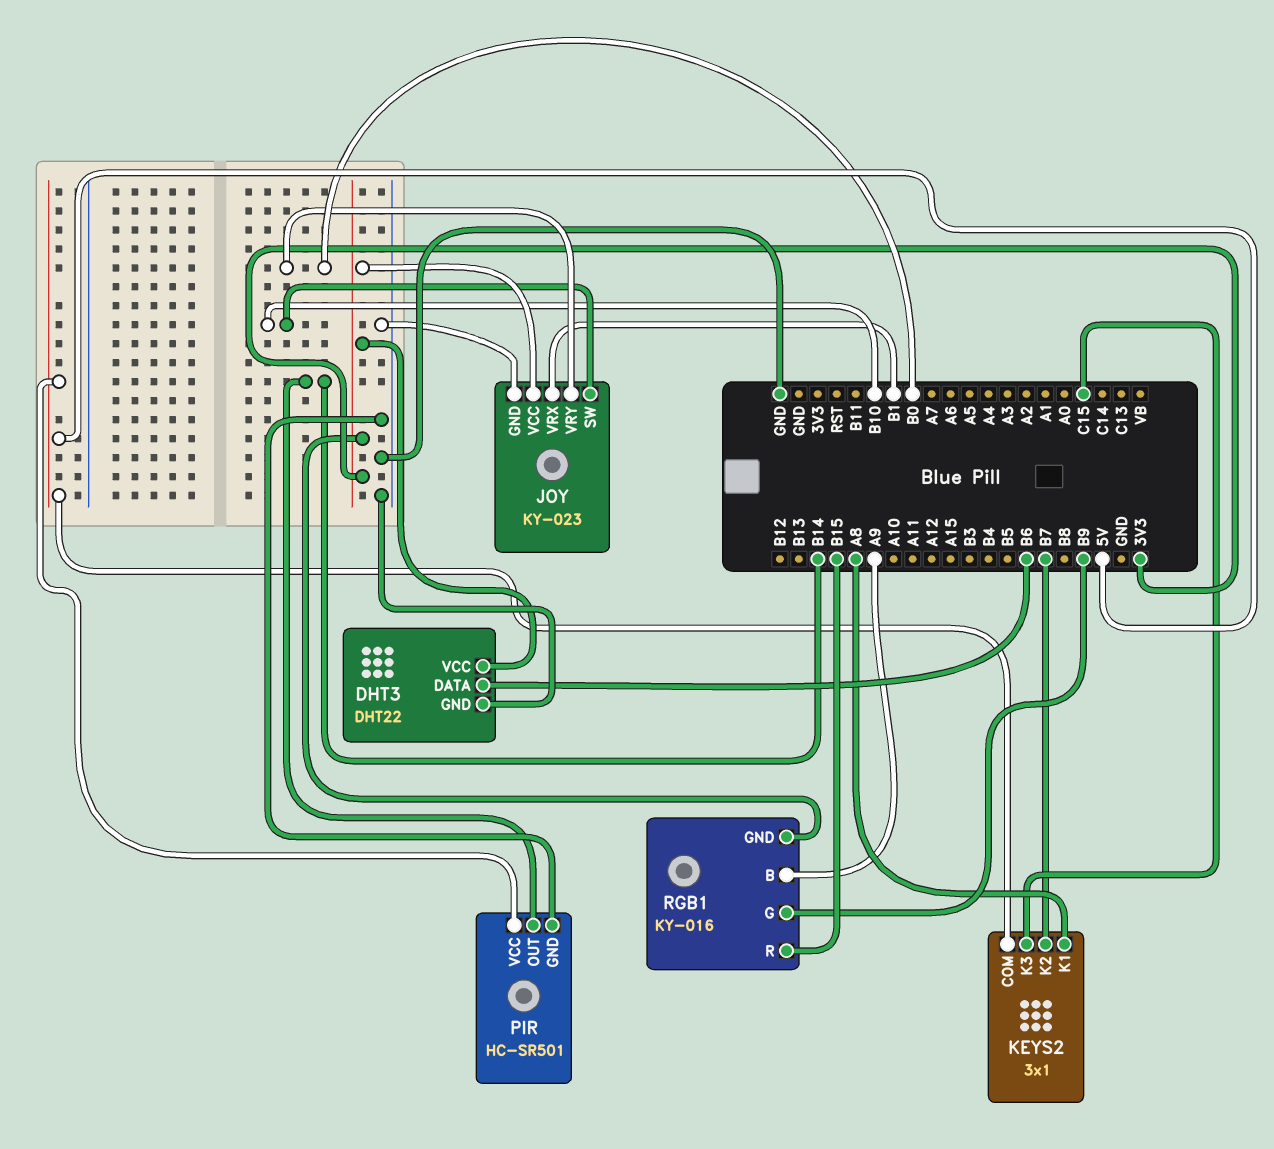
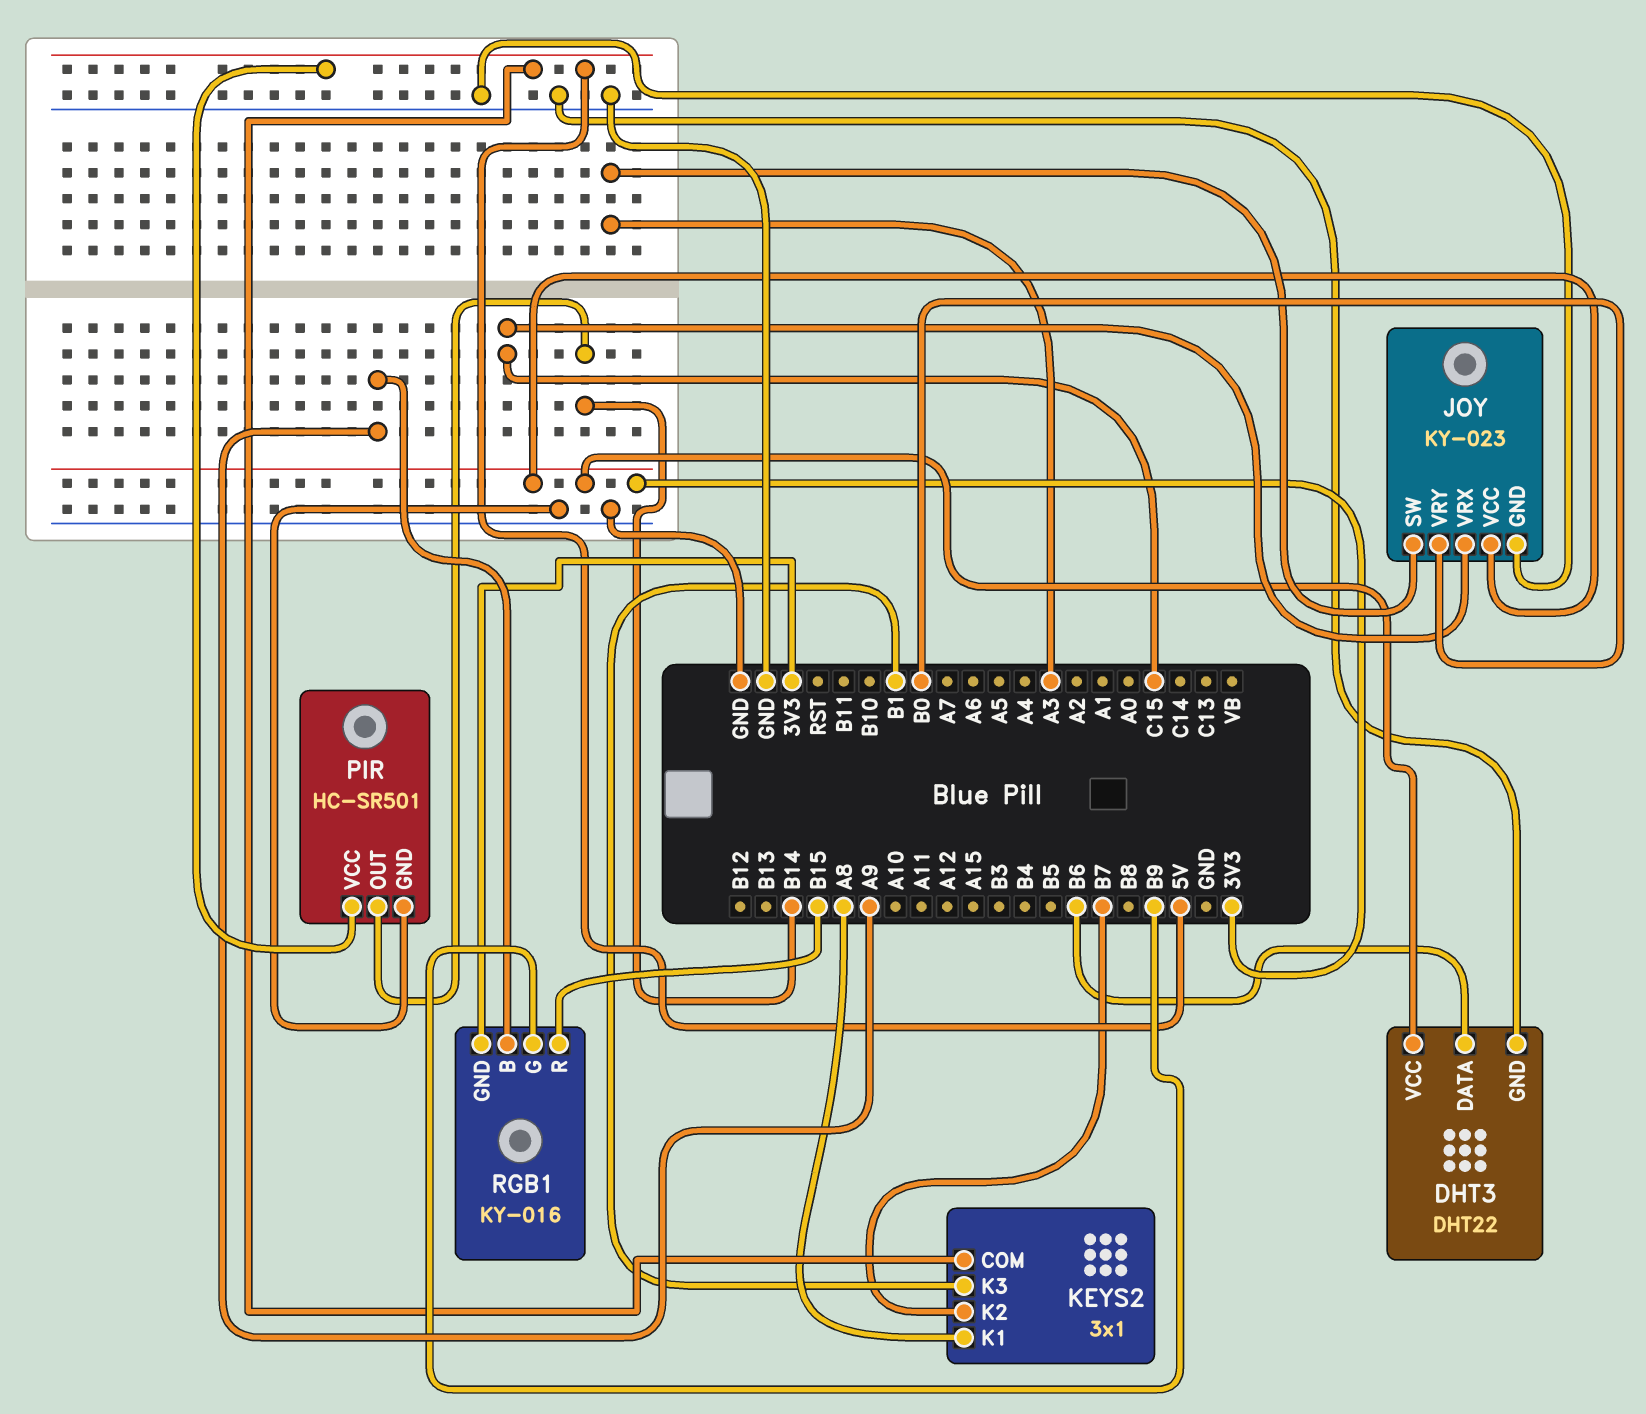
JOY pin SW: B10 -> A3
JOY pin VRX: B1 -> C15
KEYS2 pin K3: C15 -> B1

